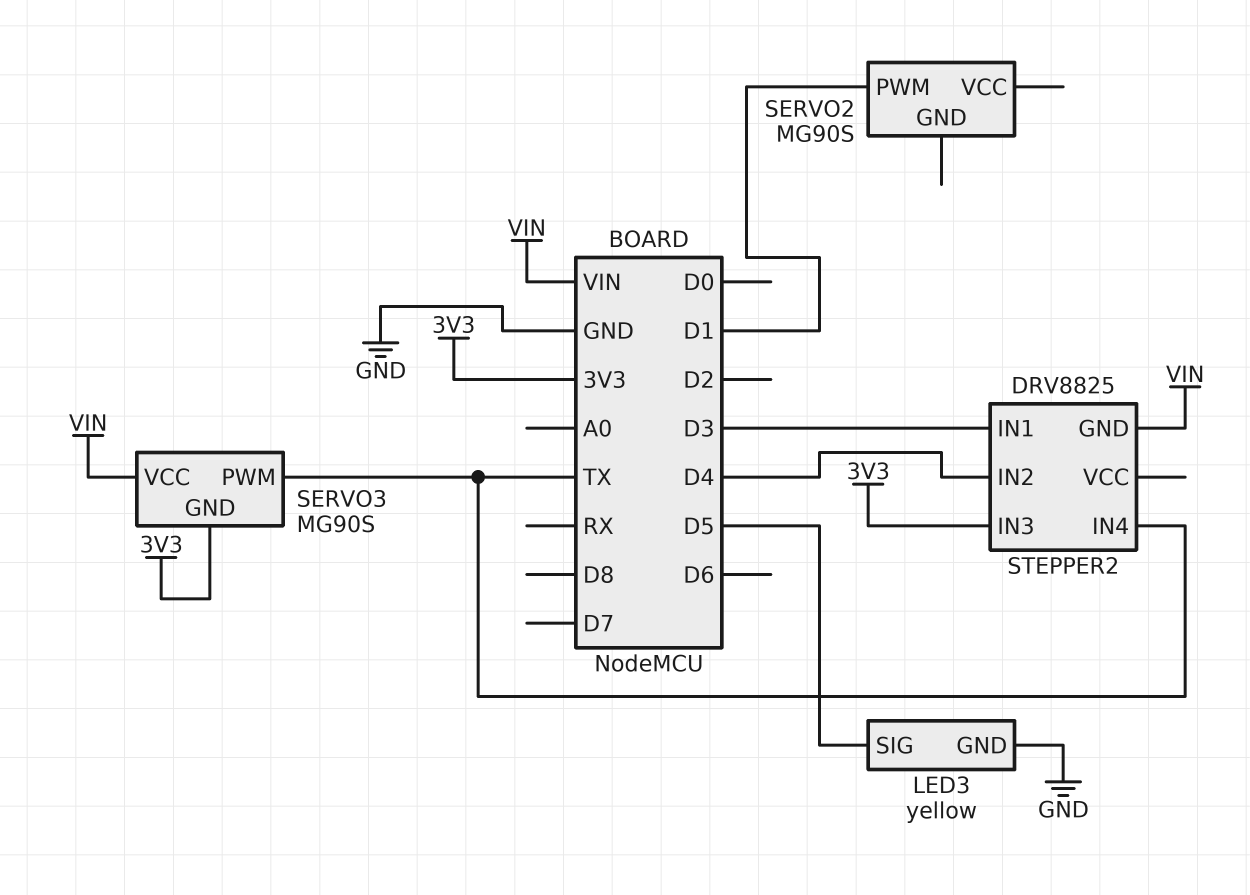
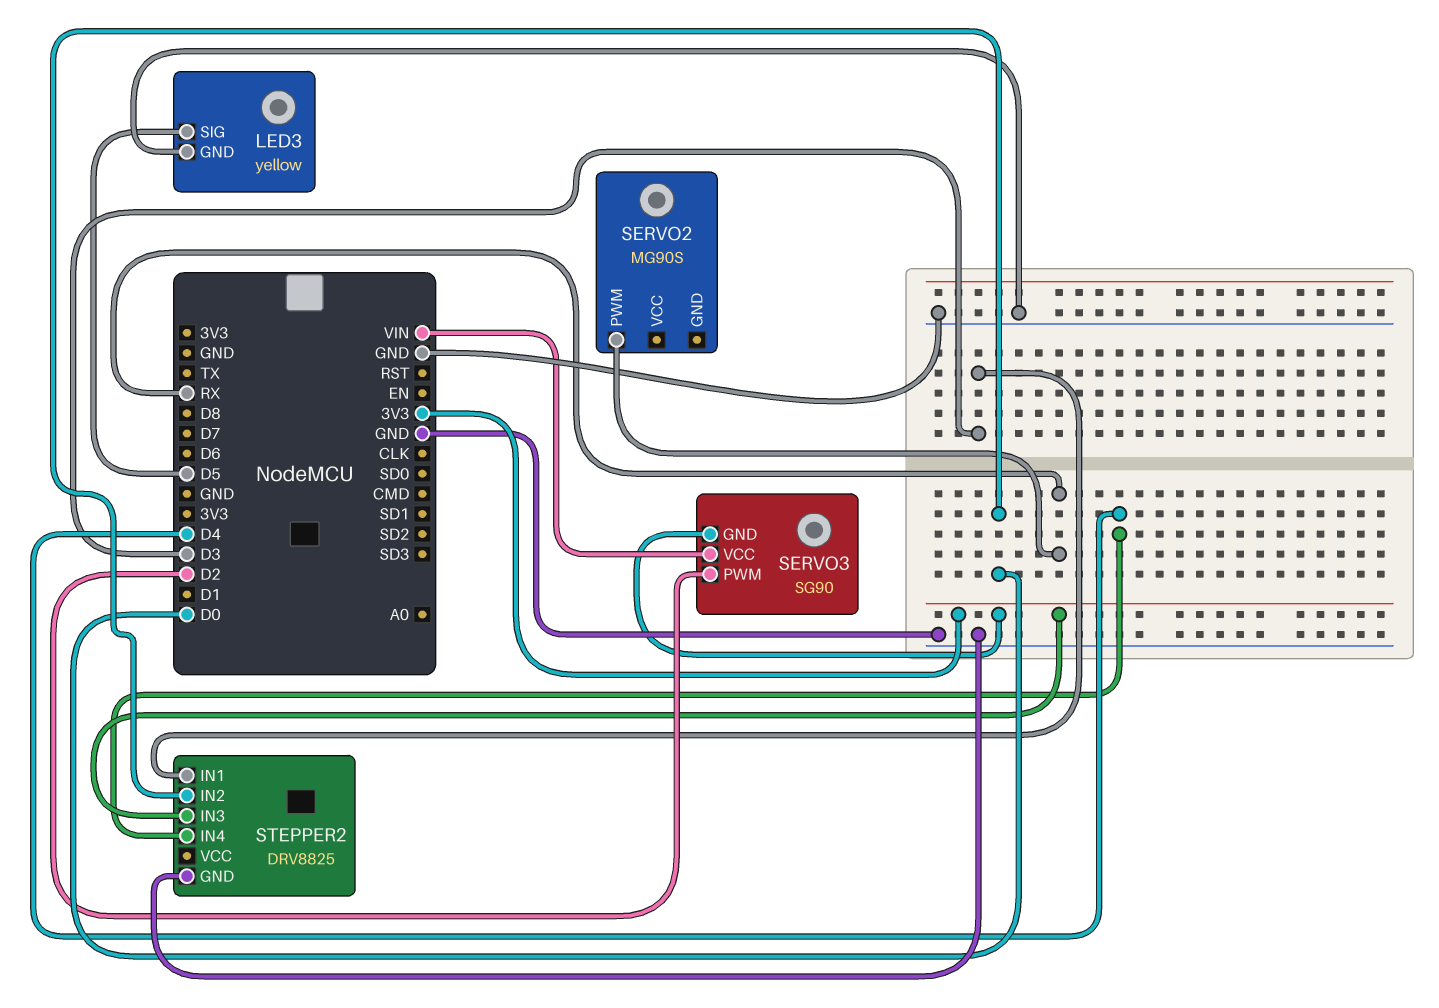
SERVO2 pin PWM: D1 -> RX
SERVO3: MG90S -> SG90
SERVO3 pin PWM: TX -> D2
STEPPER2 pin GND: VIN -> GND
STEPPER2 pin IN2: D4 -> D0
STEPPER2 pin IN4: TX -> D4

